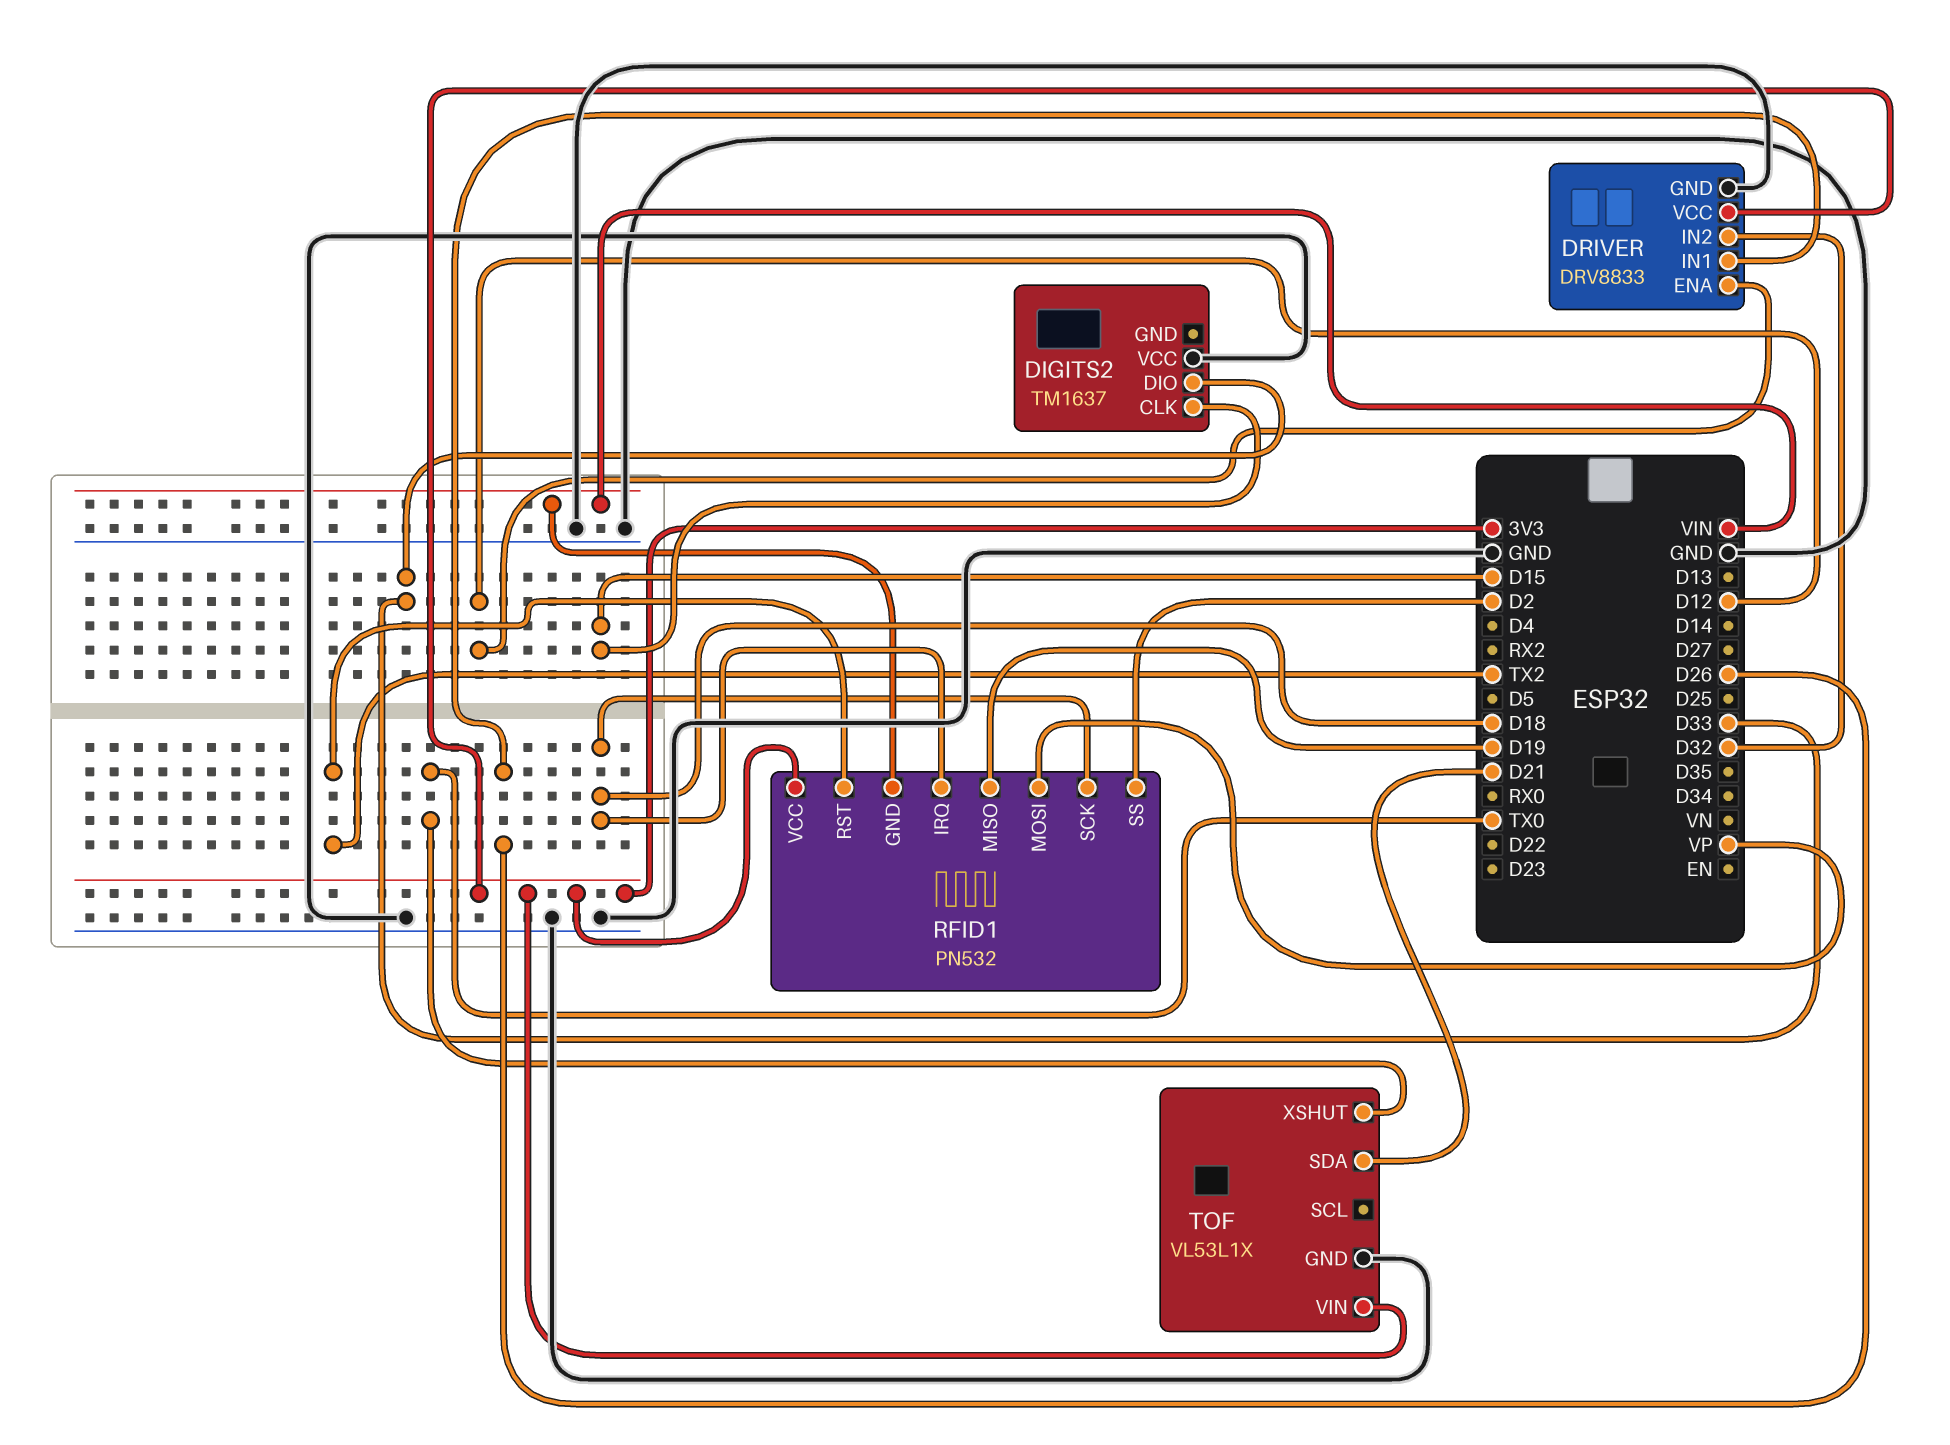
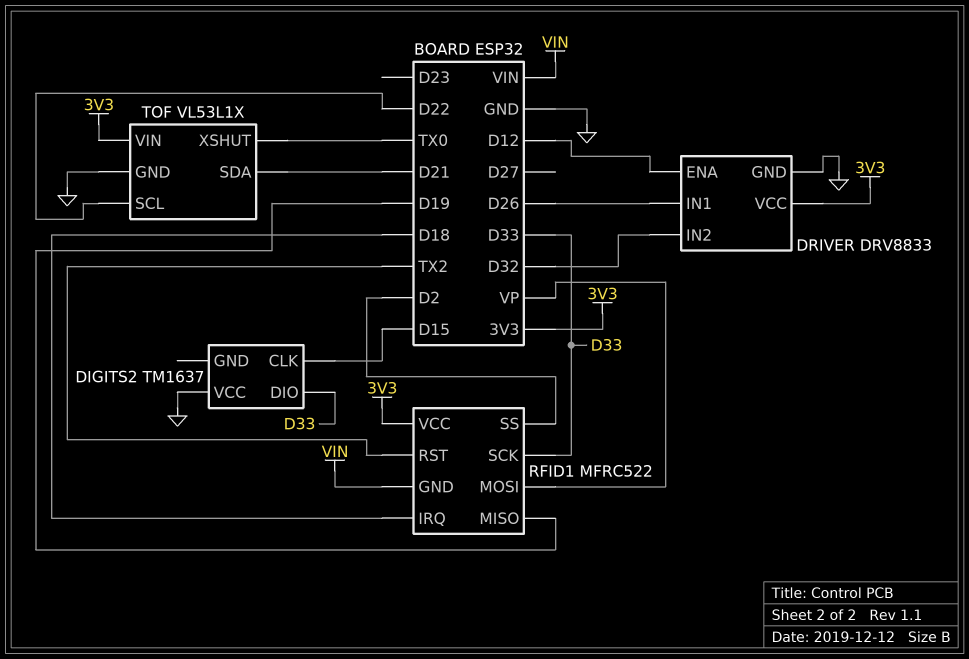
RFID1: PN532 -> MFRC522
RFID1 pin SCK: D18 -> D33
TOF pin SCL: none -> D22

